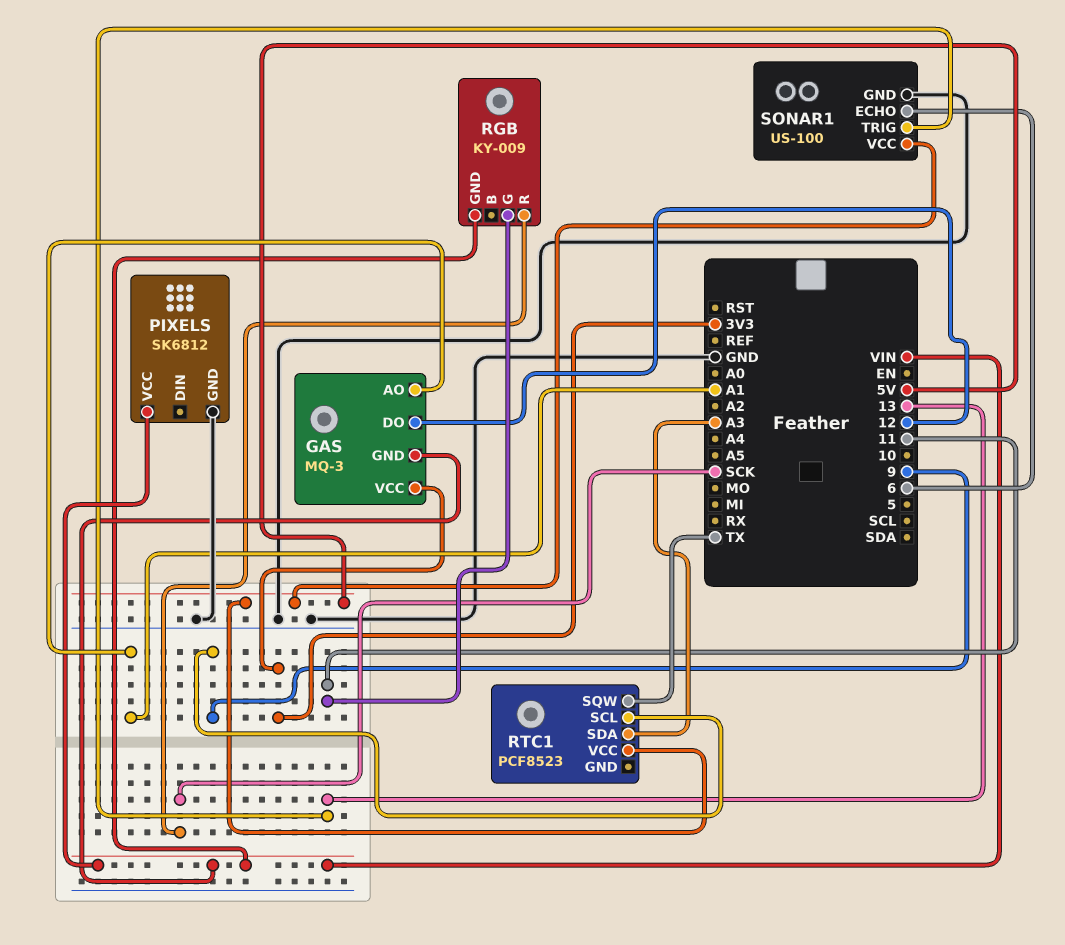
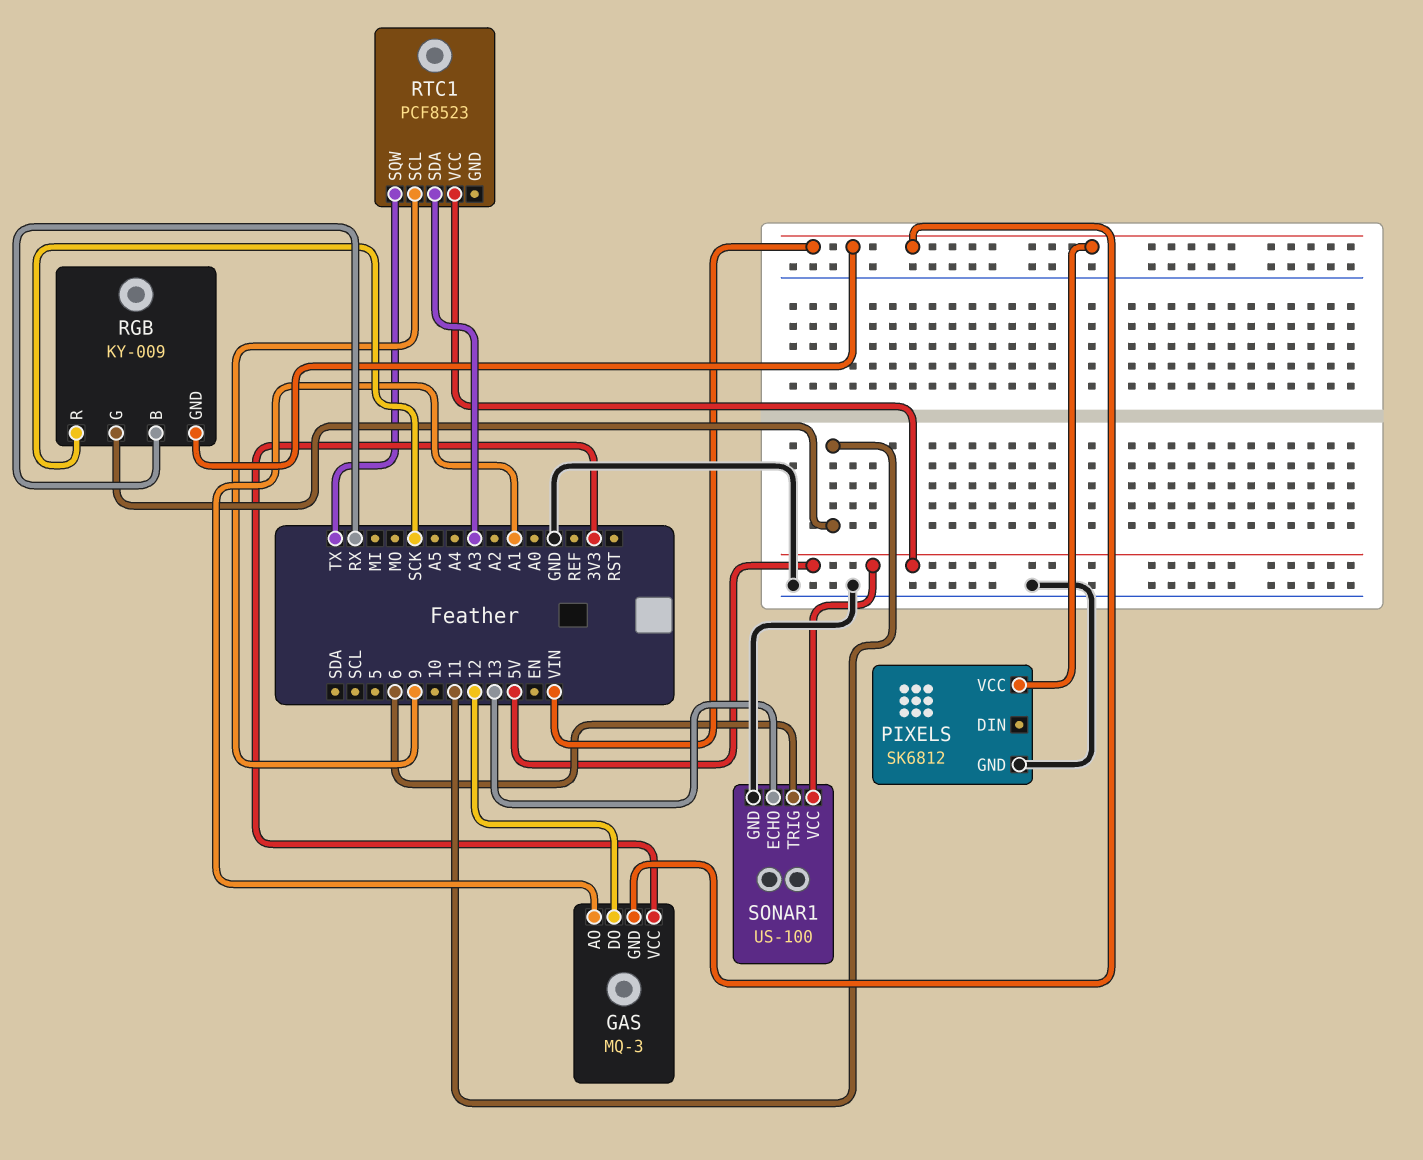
RGB pin B: none -> RX
SONAR1 pin ECHO: 6 -> 13
SONAR1 pin TRIG: 13 -> 6

